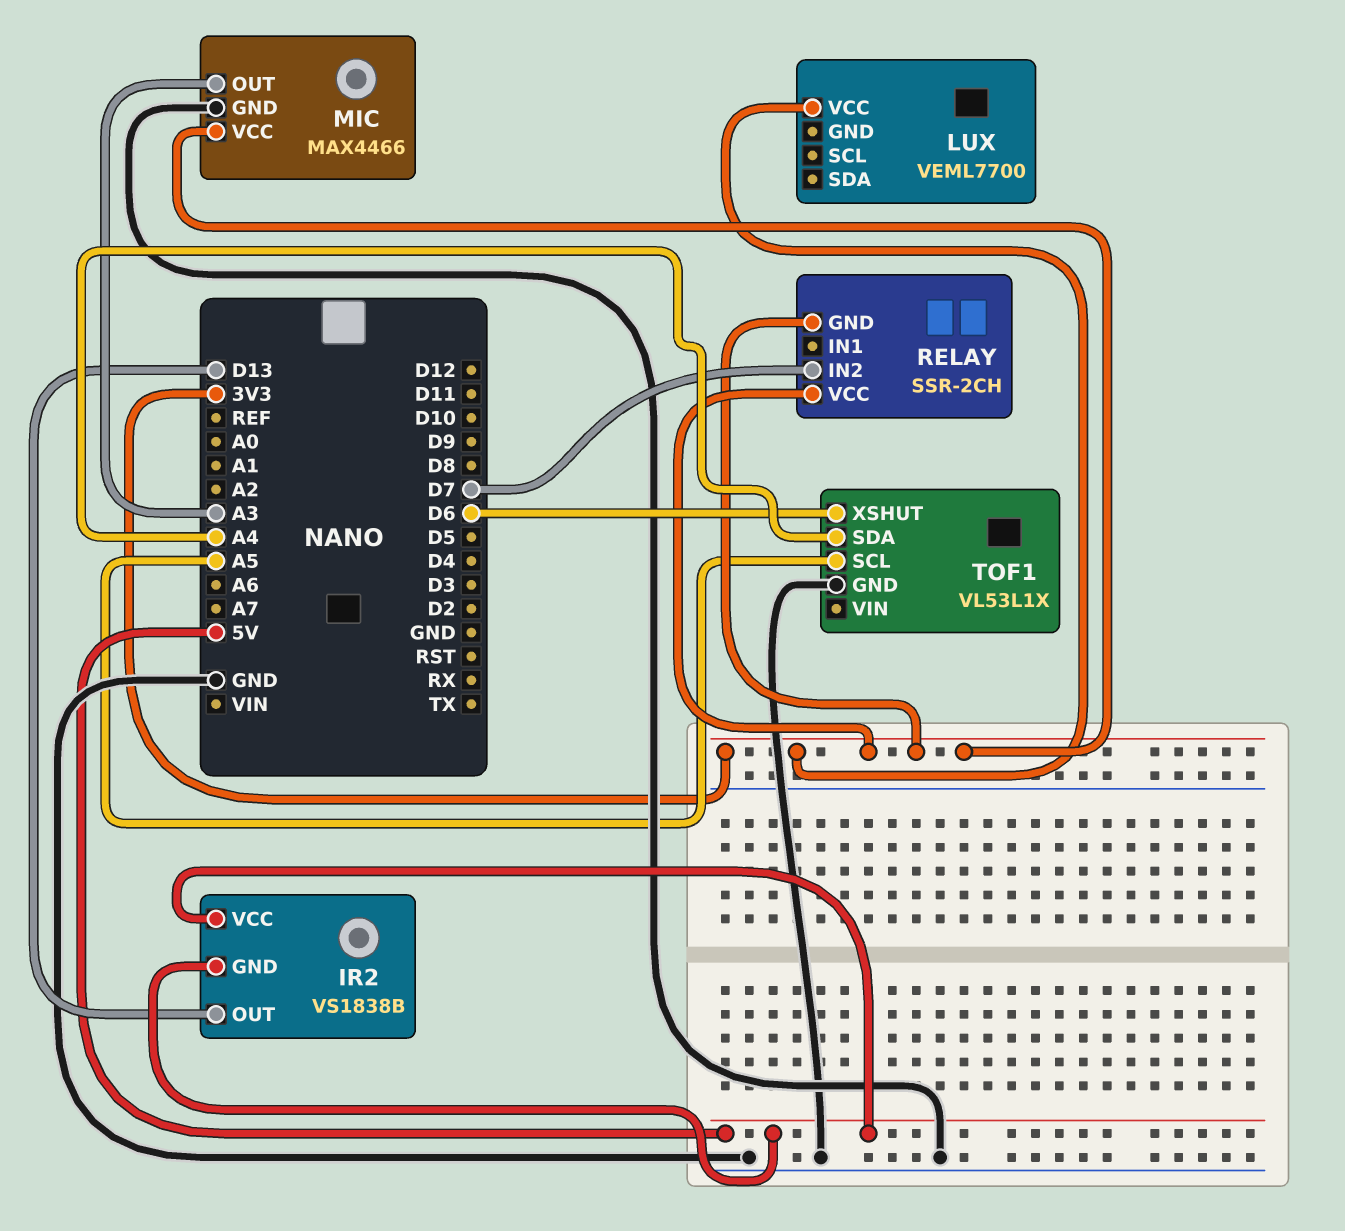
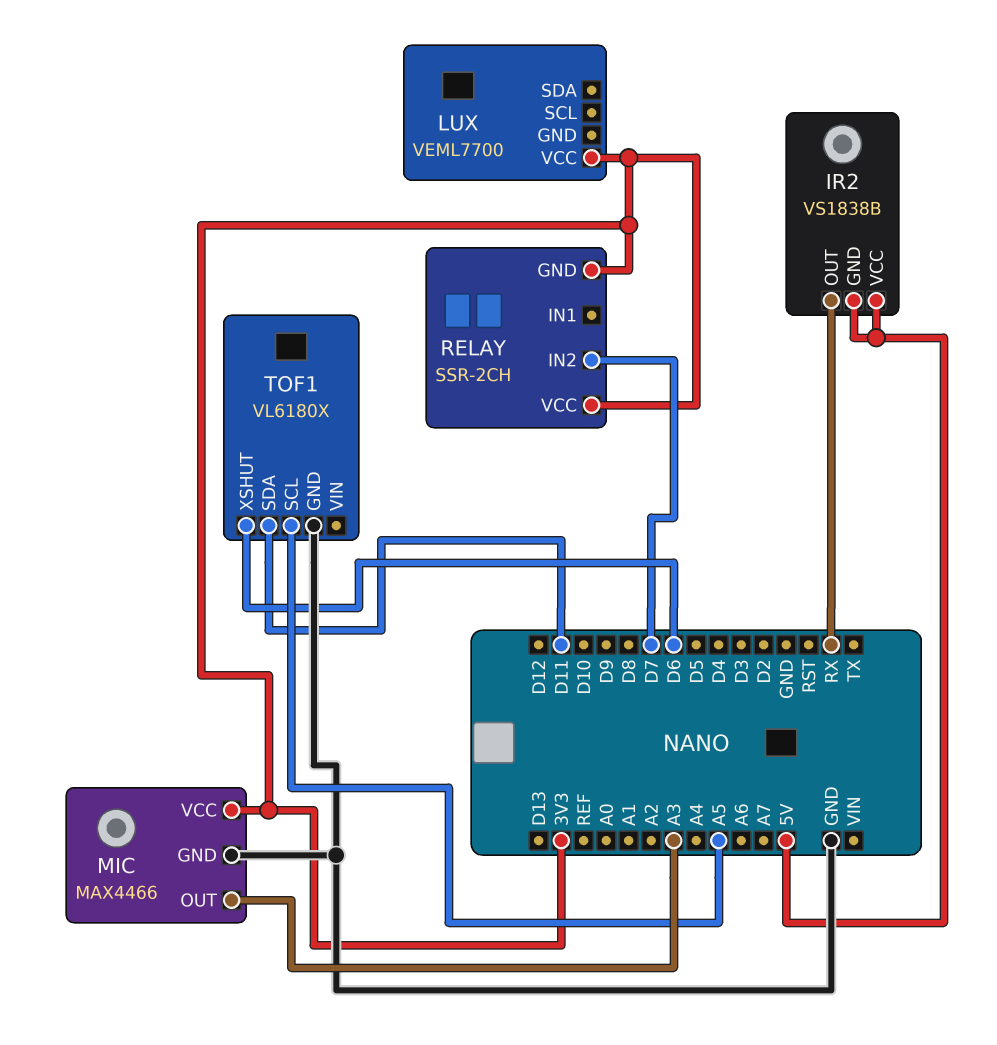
IR2 pin OUT: D13 -> RX
TOF1: VL53L1X -> VL6180X
TOF1 pin SDA: A4 -> D11

